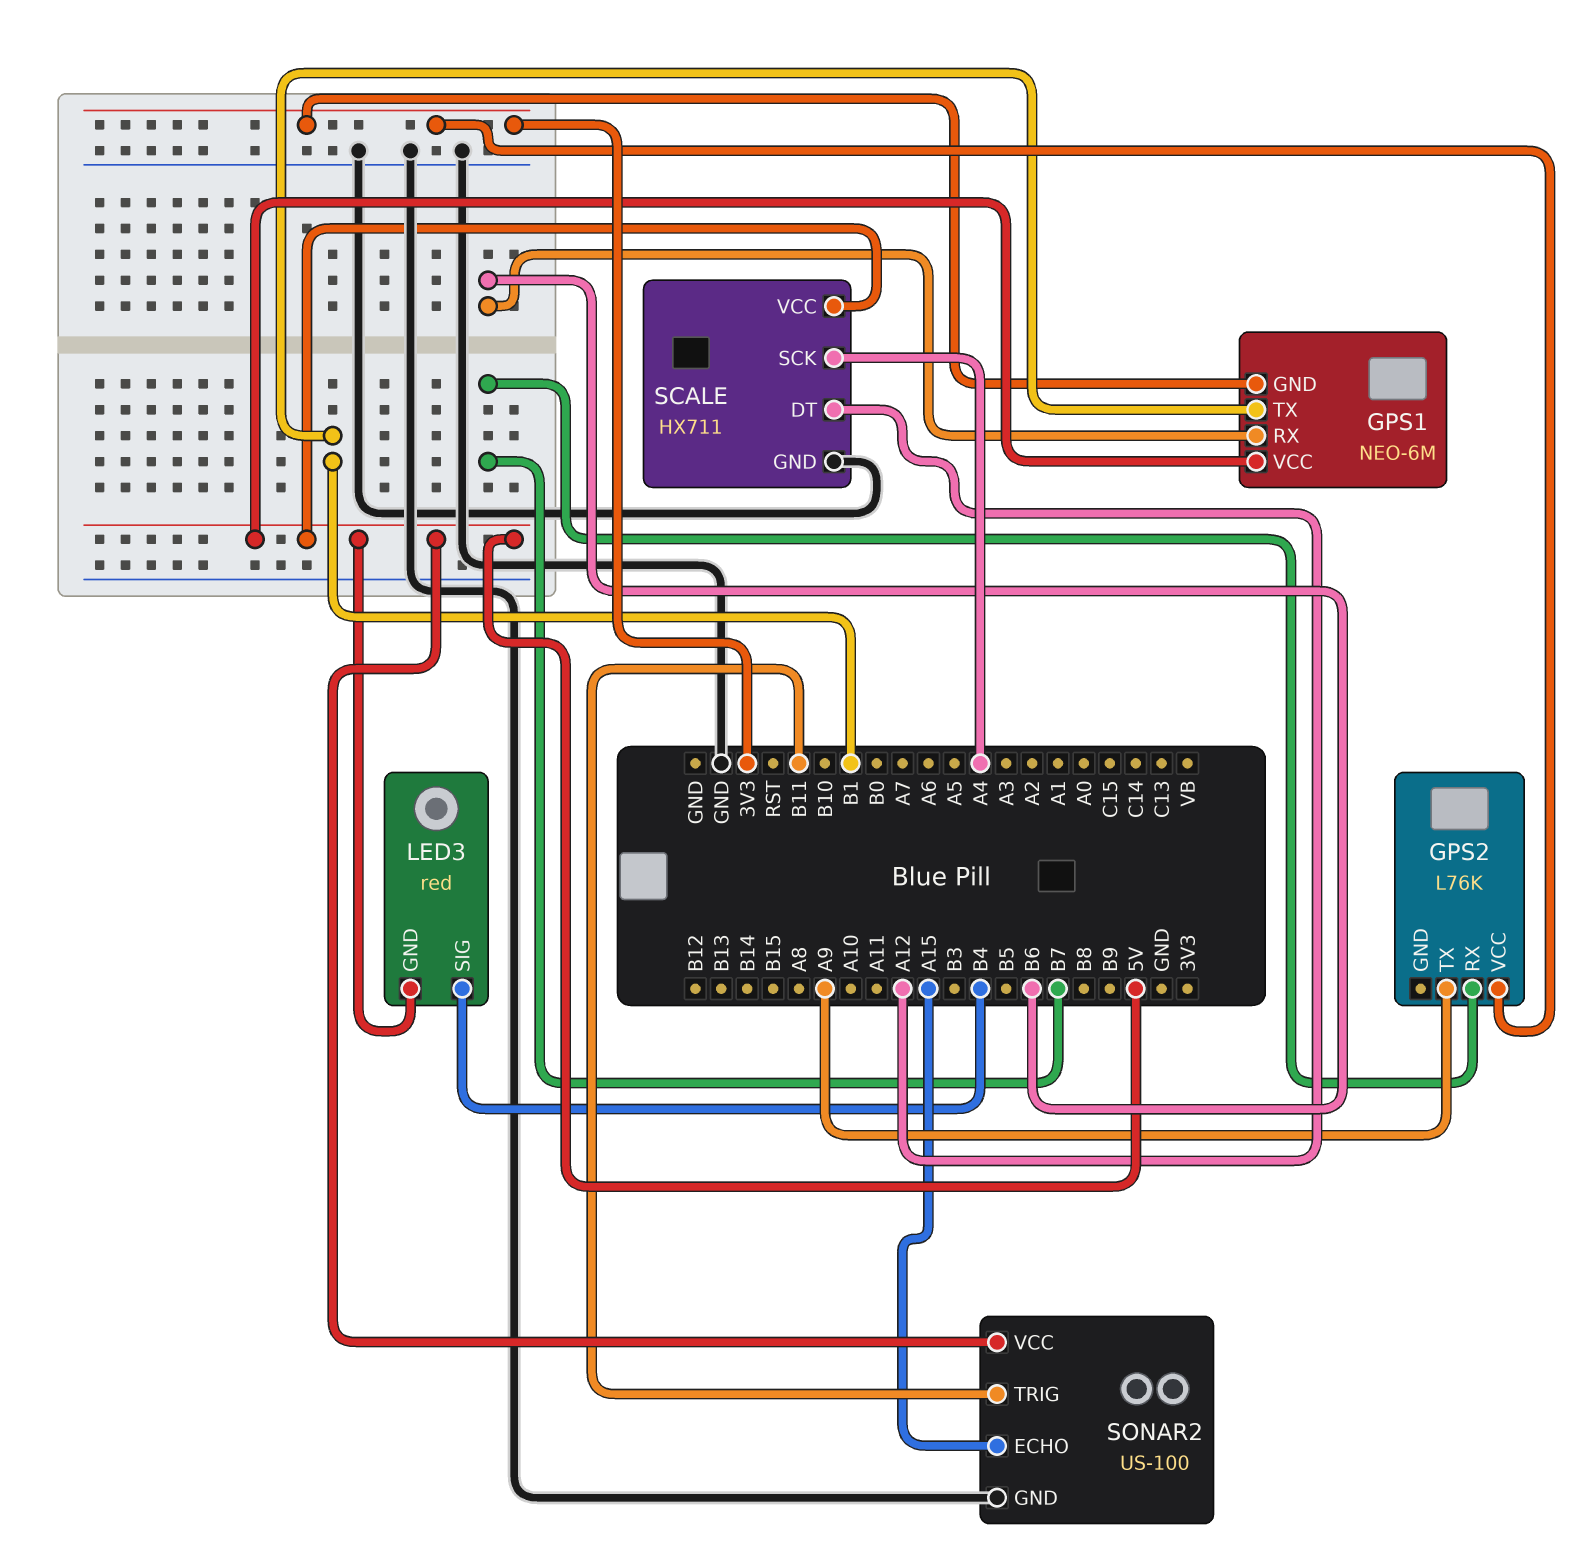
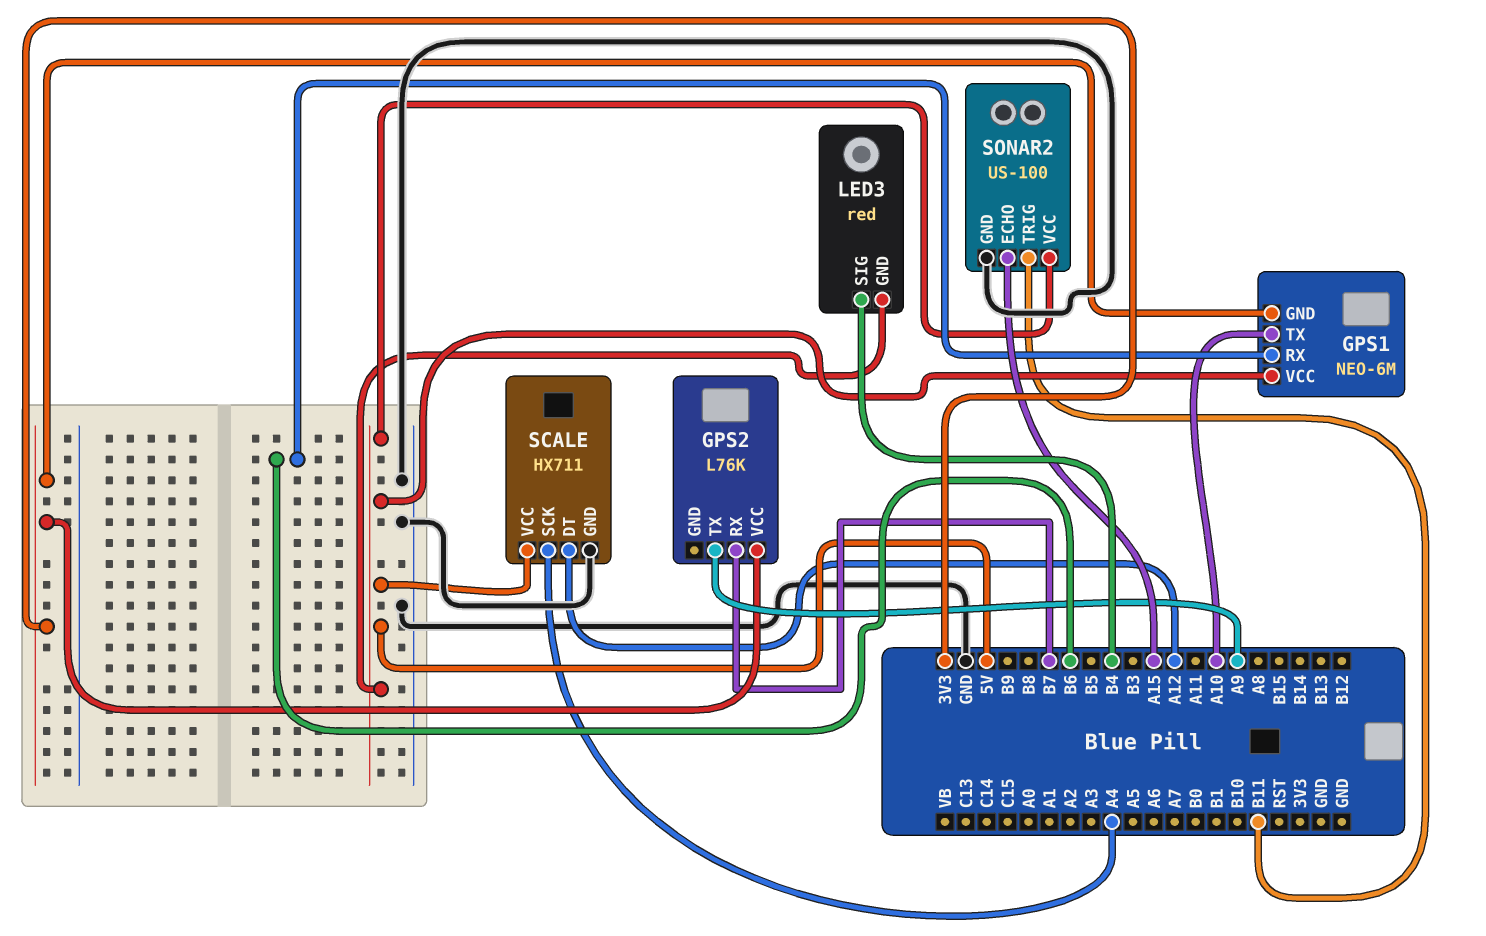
GPS1 pin TX: B1 -> A10

